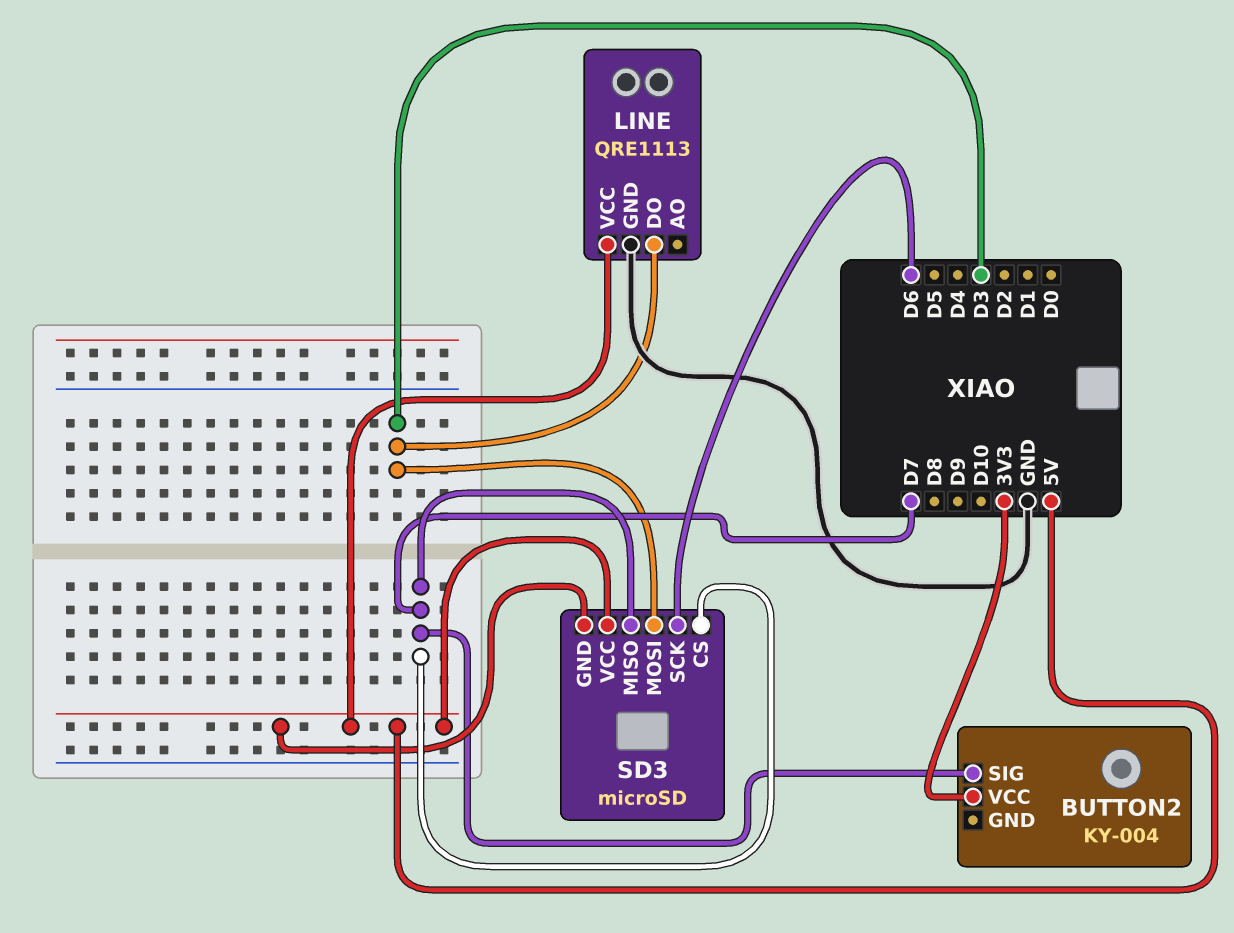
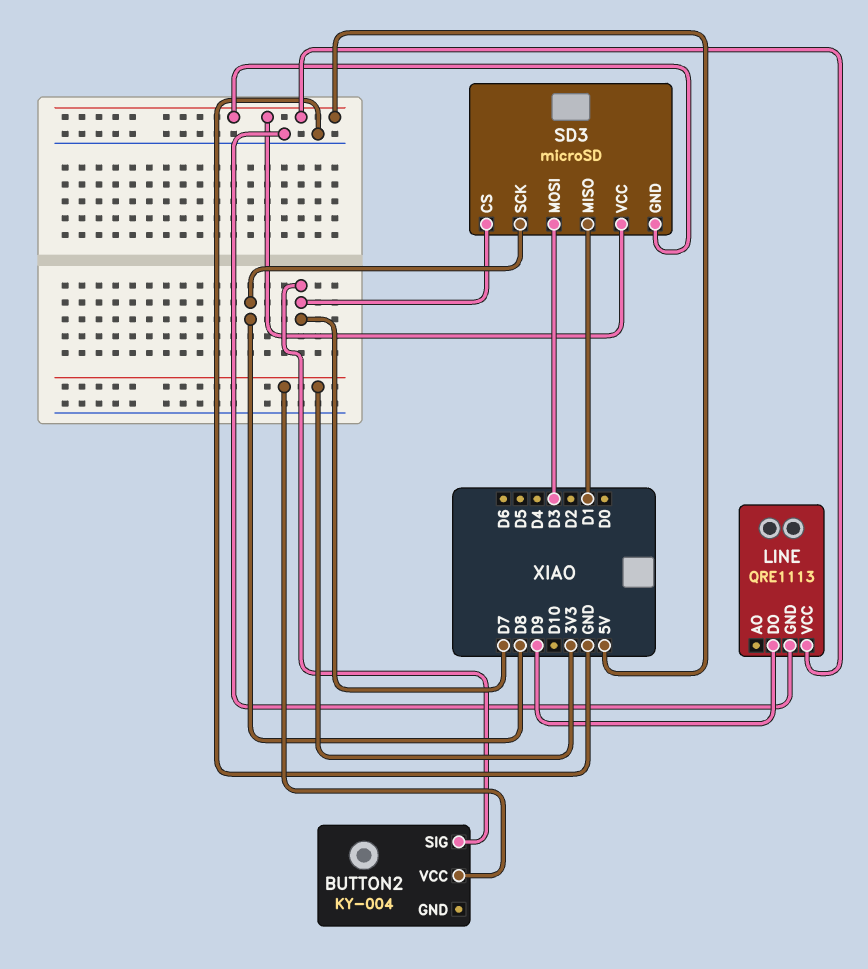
LINE pin DO: D3 -> D9
SD3 pin MISO: D7 -> D1
SD3 pin SCK: D6 -> D8

